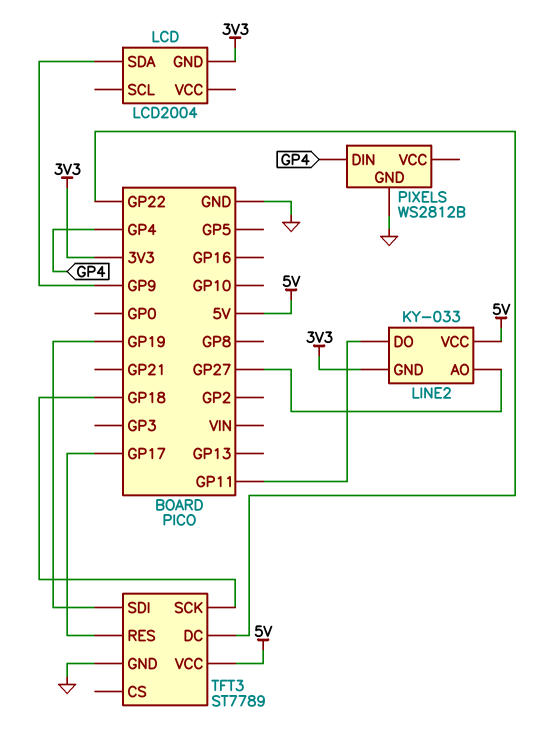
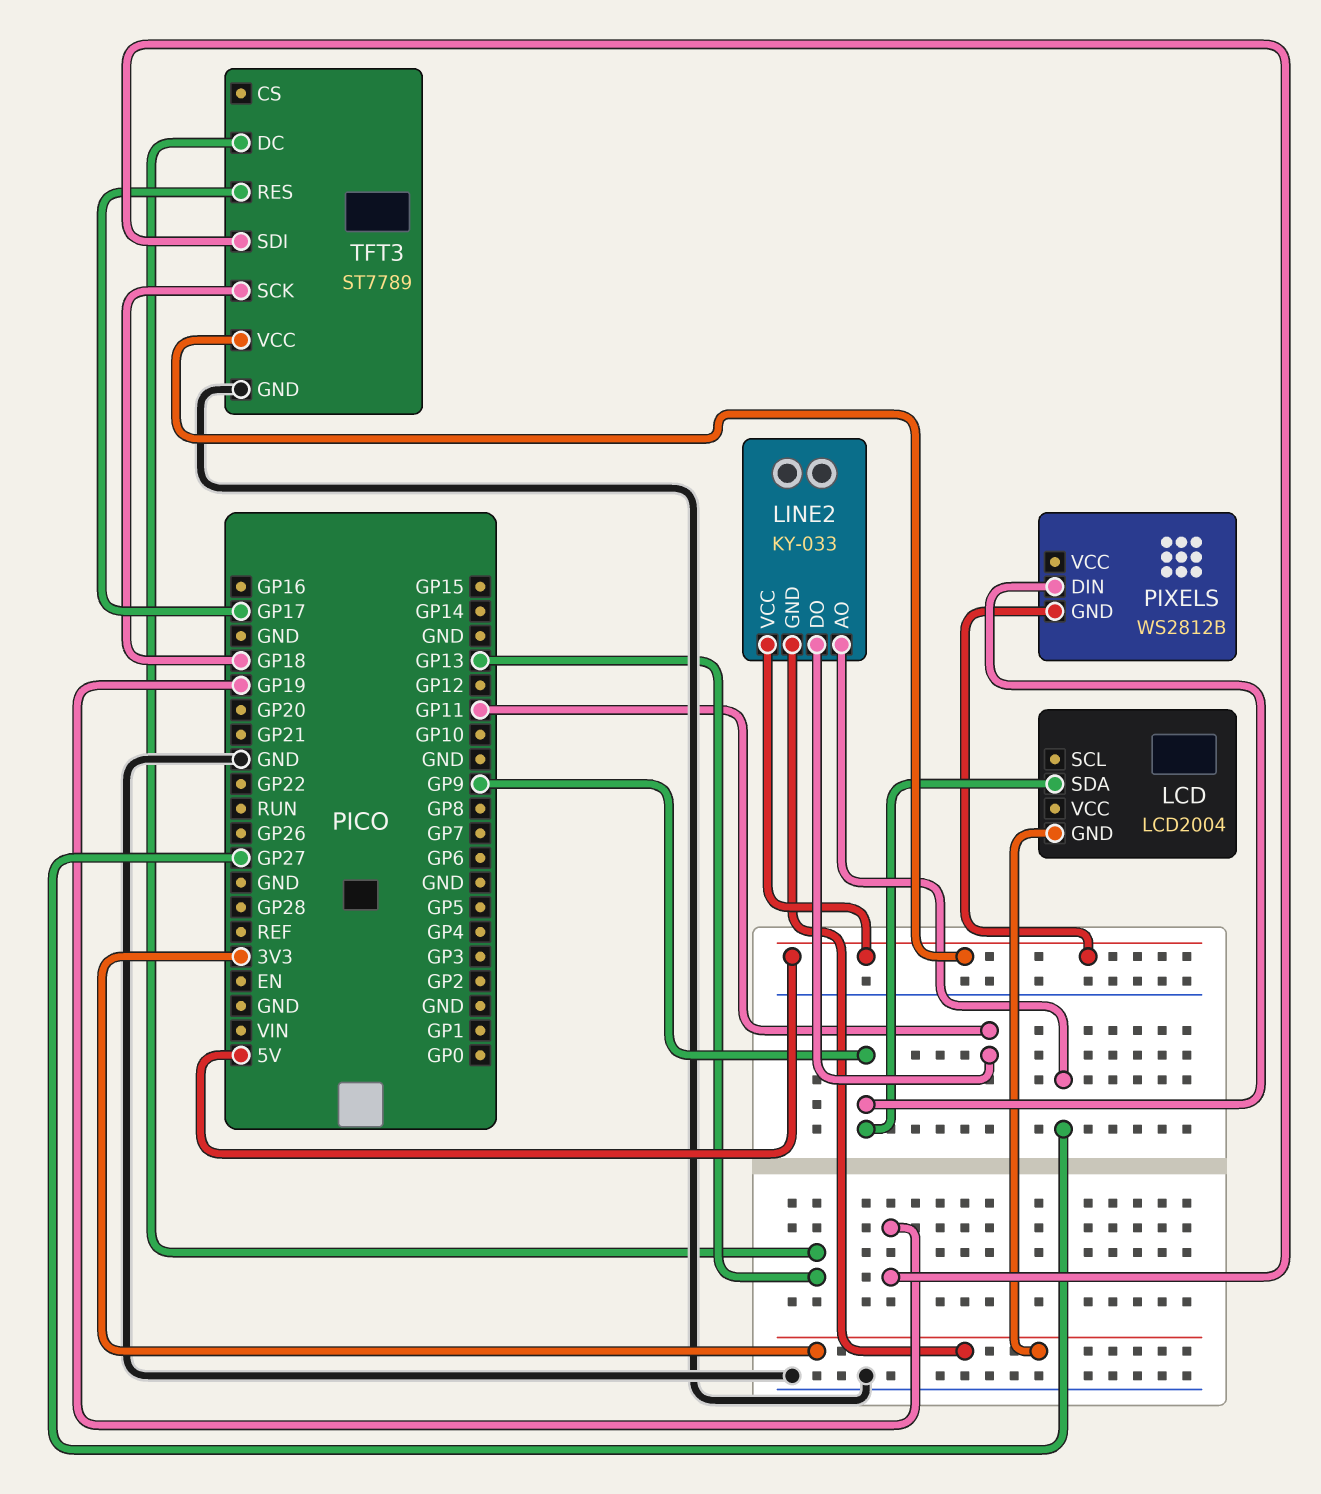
PIXELS pin DIN: GP4 -> GP9
PIXELS pin GND: GND -> 5V
TFT3 pin DC: GP22 -> GP13

